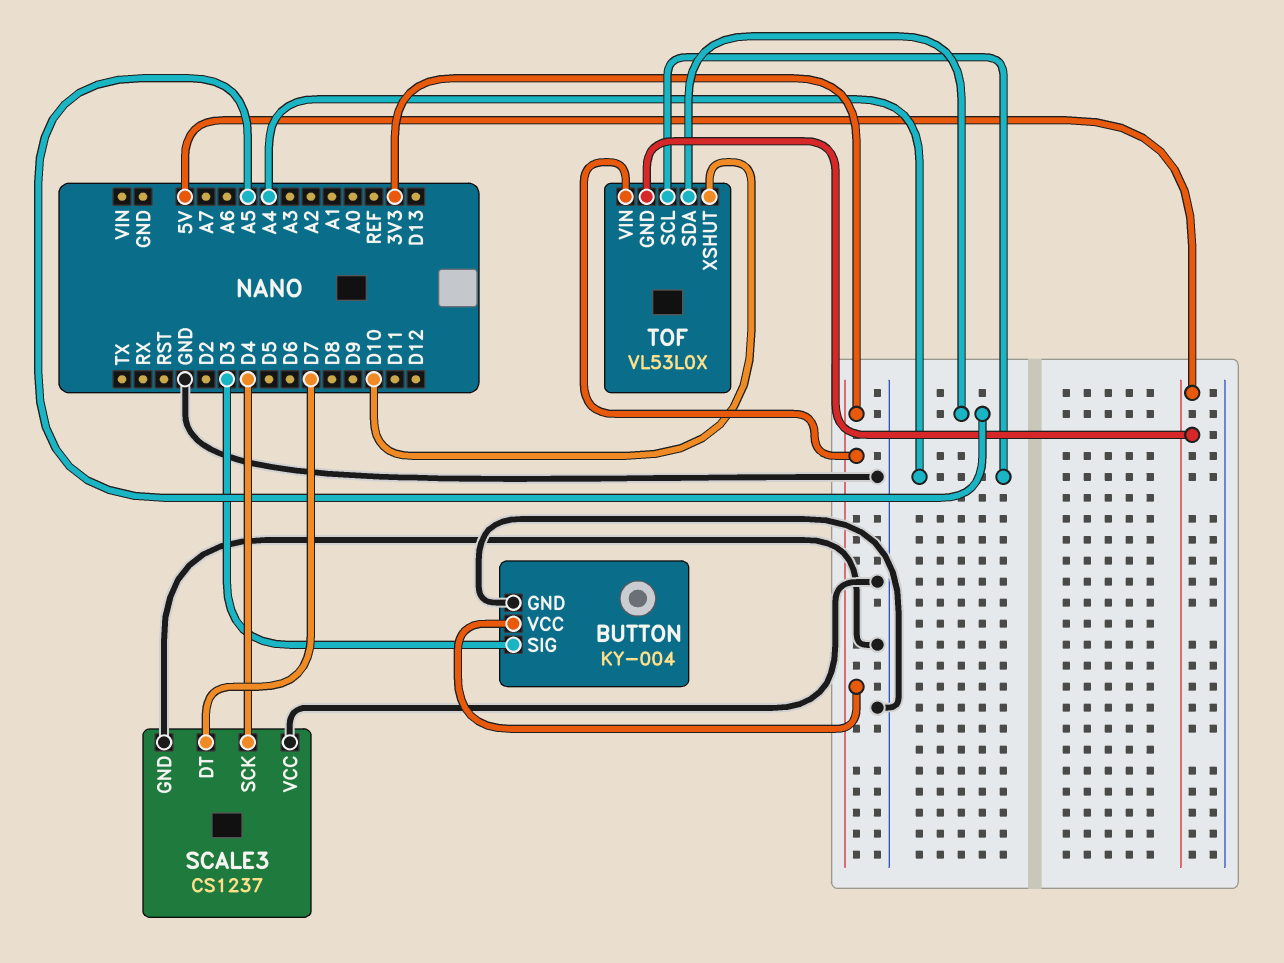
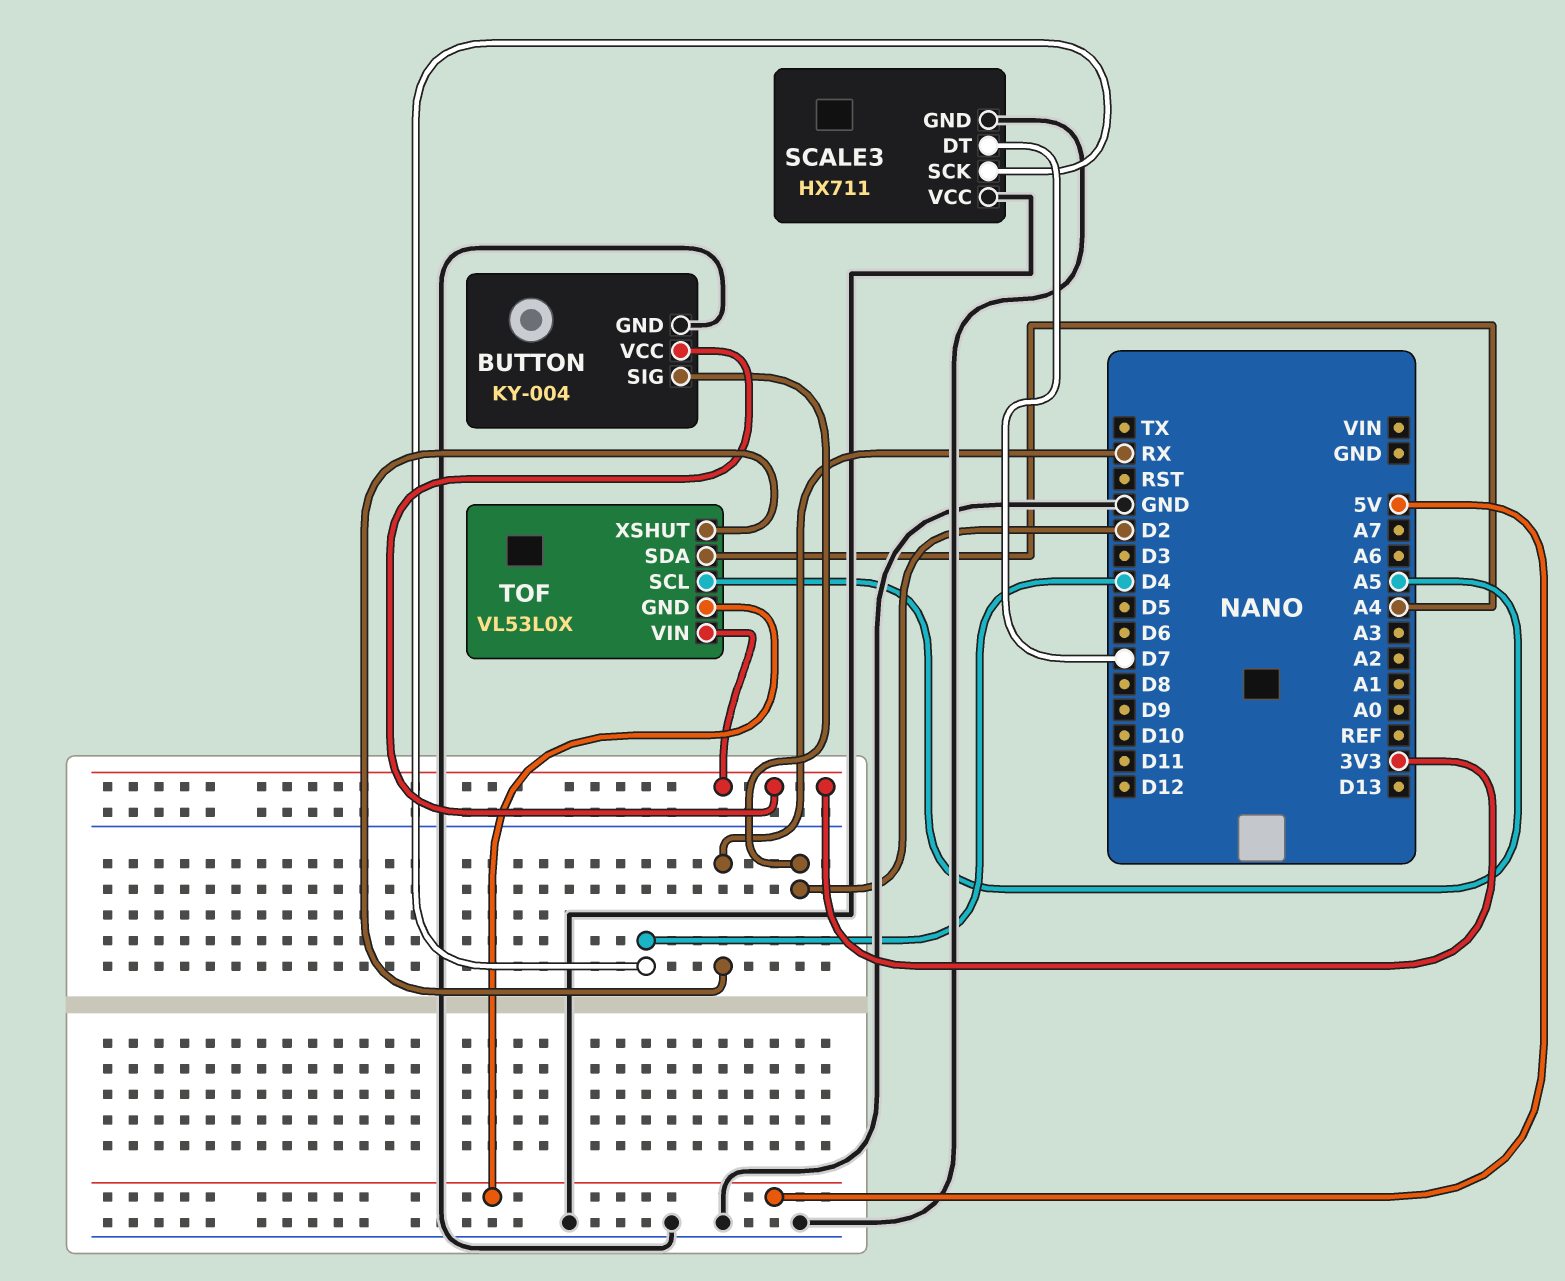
BUTTON pin SIG: D3 -> D2
SCALE3: CS1237 -> HX711
TOF pin SCL: A4 -> A5
TOF pin SDA: A5 -> A4
TOF pin XSHUT: D10 -> RX

